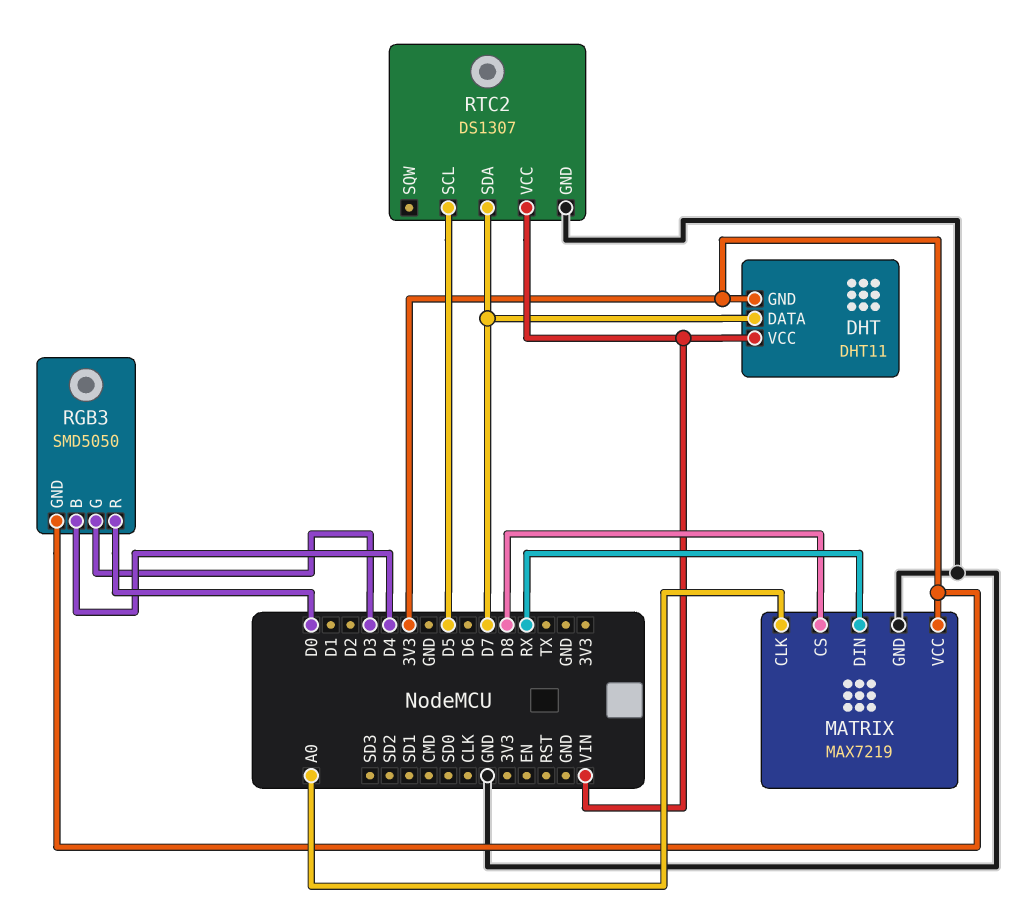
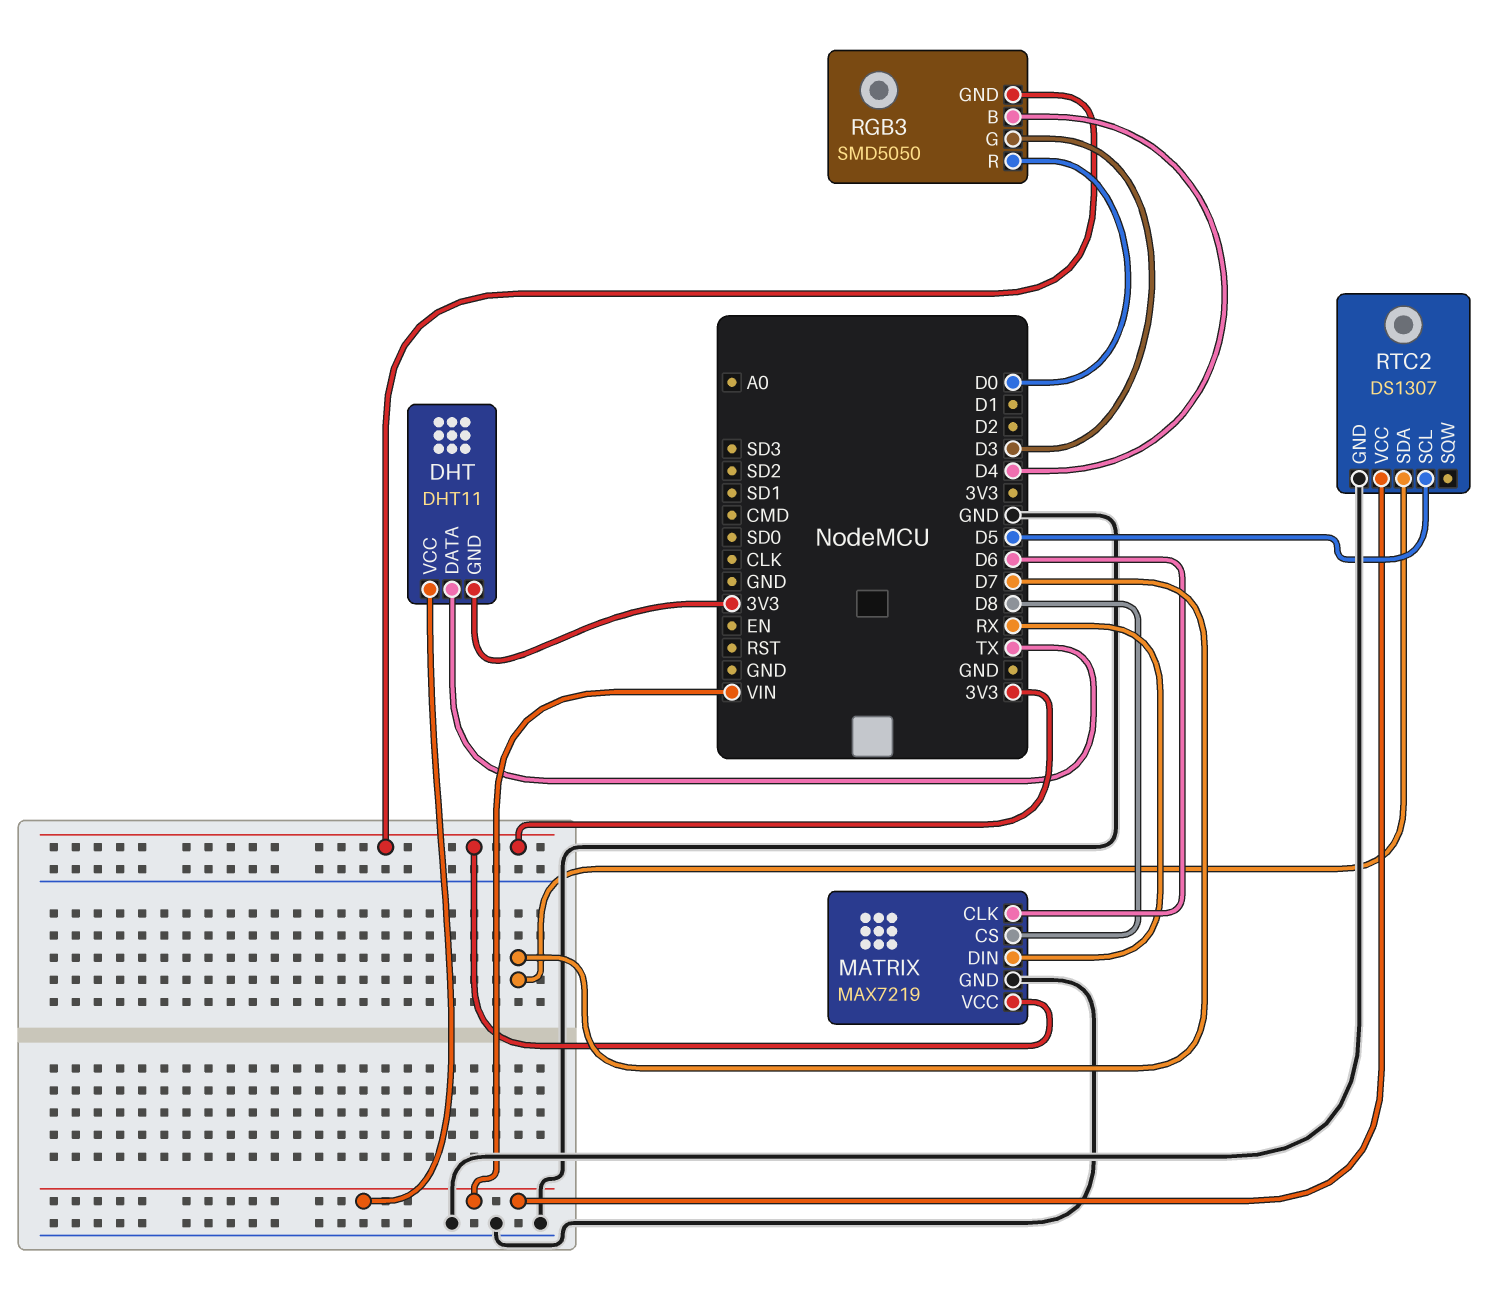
DHT pin DATA: D7 -> TX
MATRIX pin CLK: A0 -> D6

